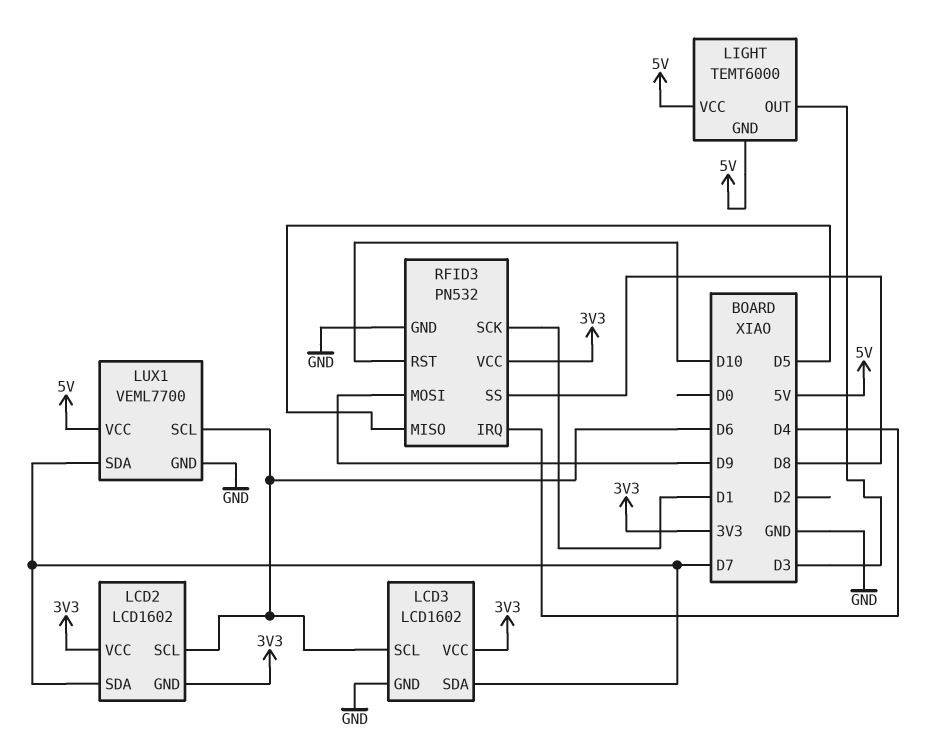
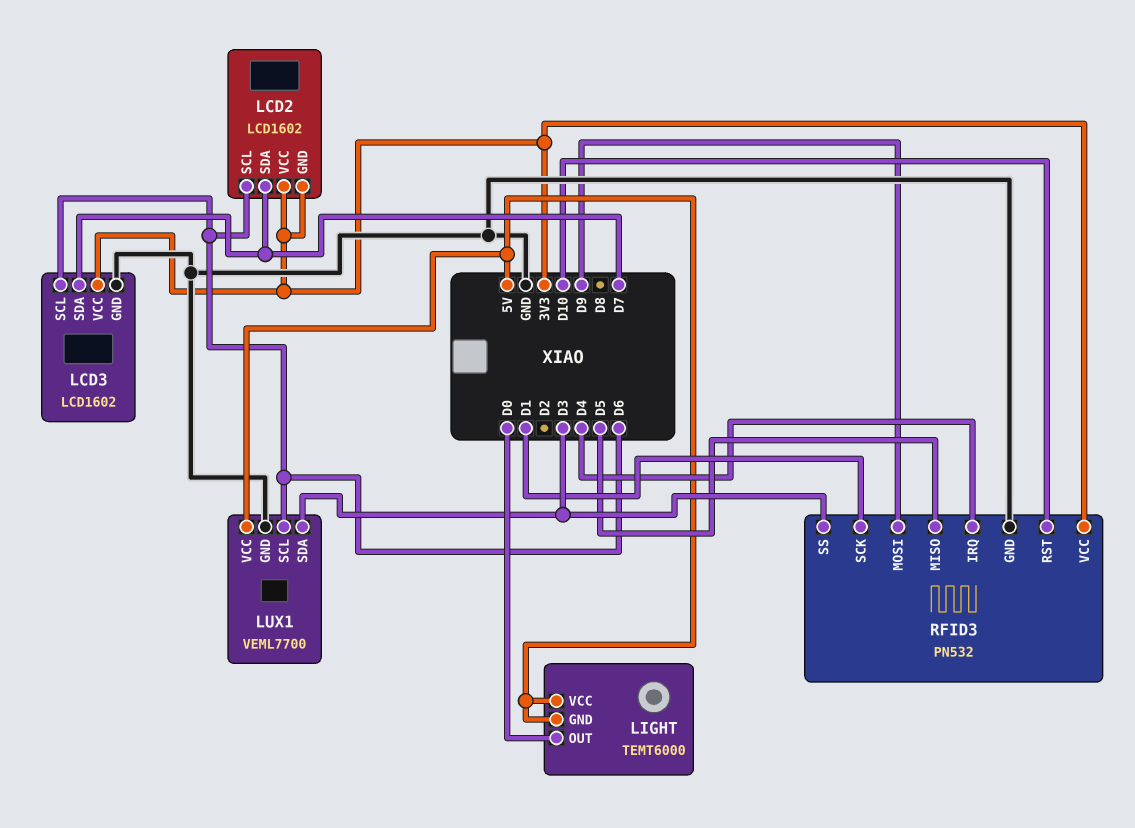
LIGHT pin OUT: D3 -> D0
LUX1 pin SDA: D7 -> D3
RFID3 pin SS: D8 -> D3

